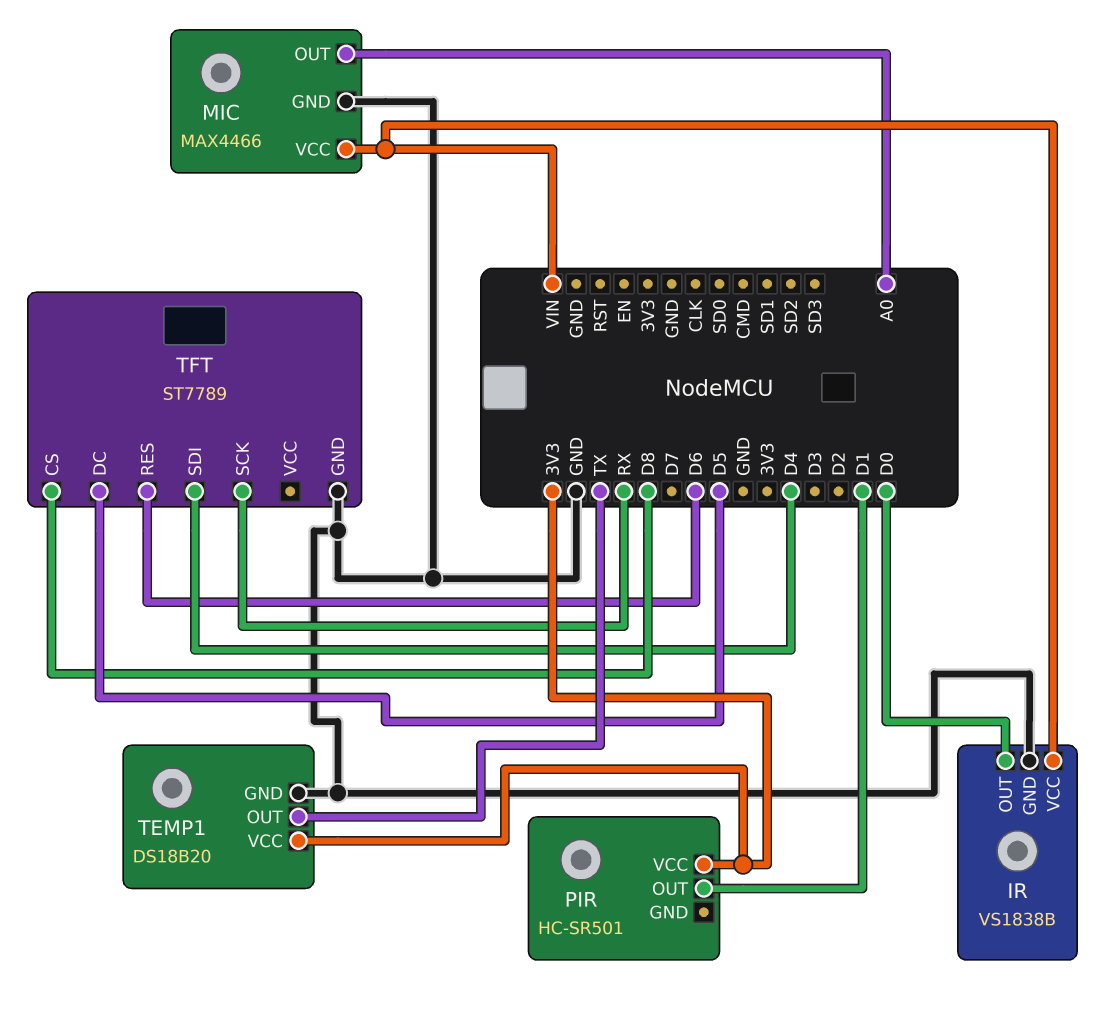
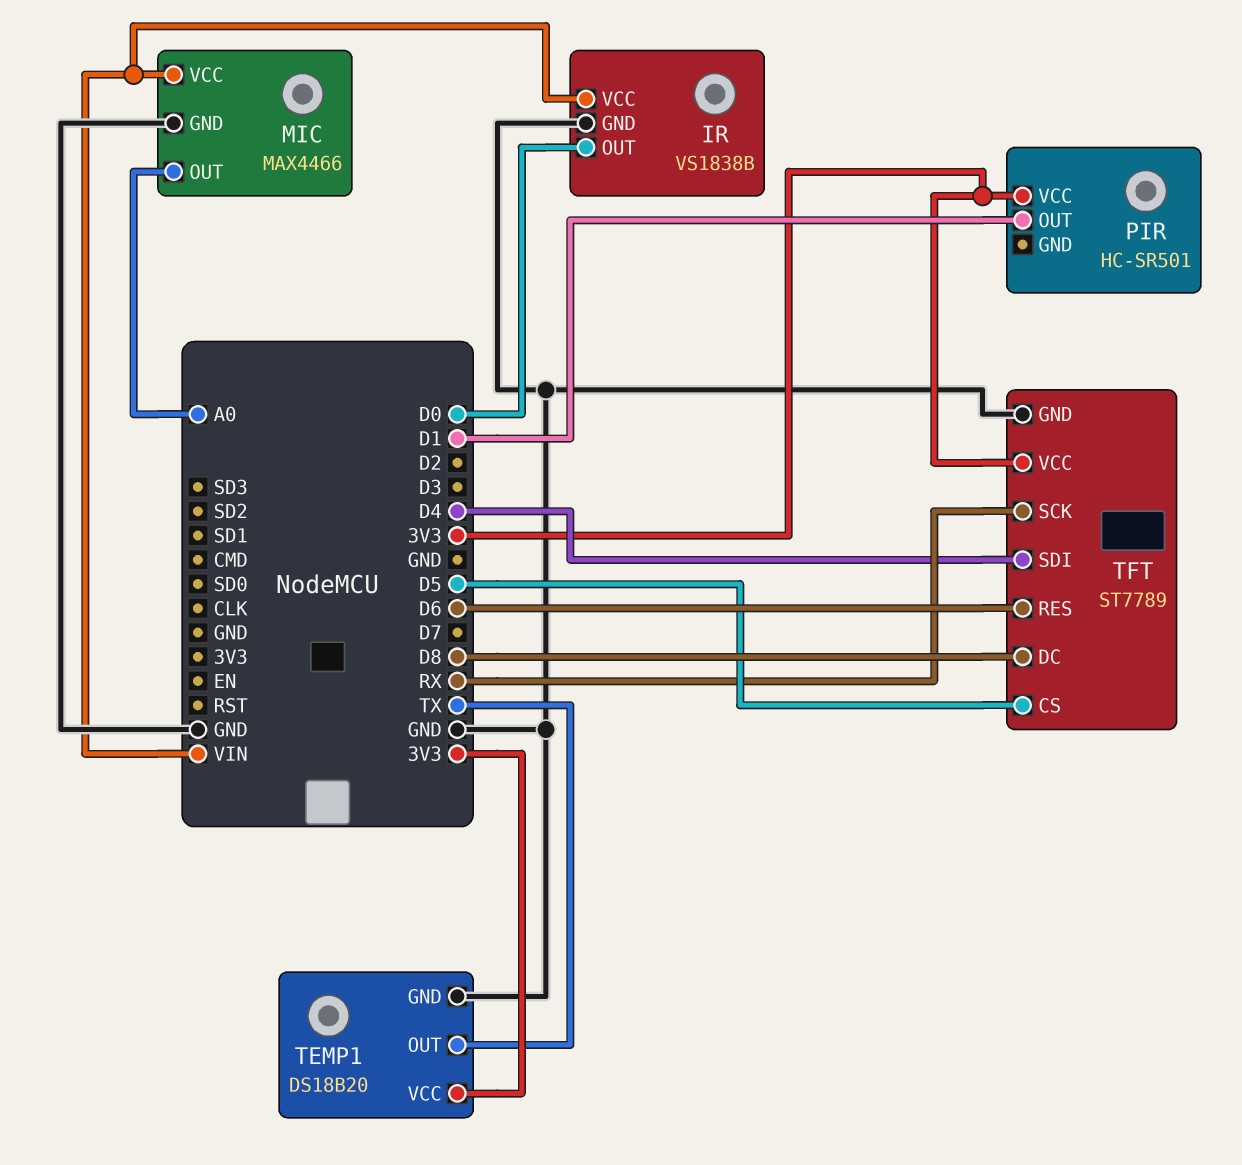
TFT pin CS: D8 -> D5
TFT pin DC: D5 -> D8
TFT pin VCC: none -> 3V3

